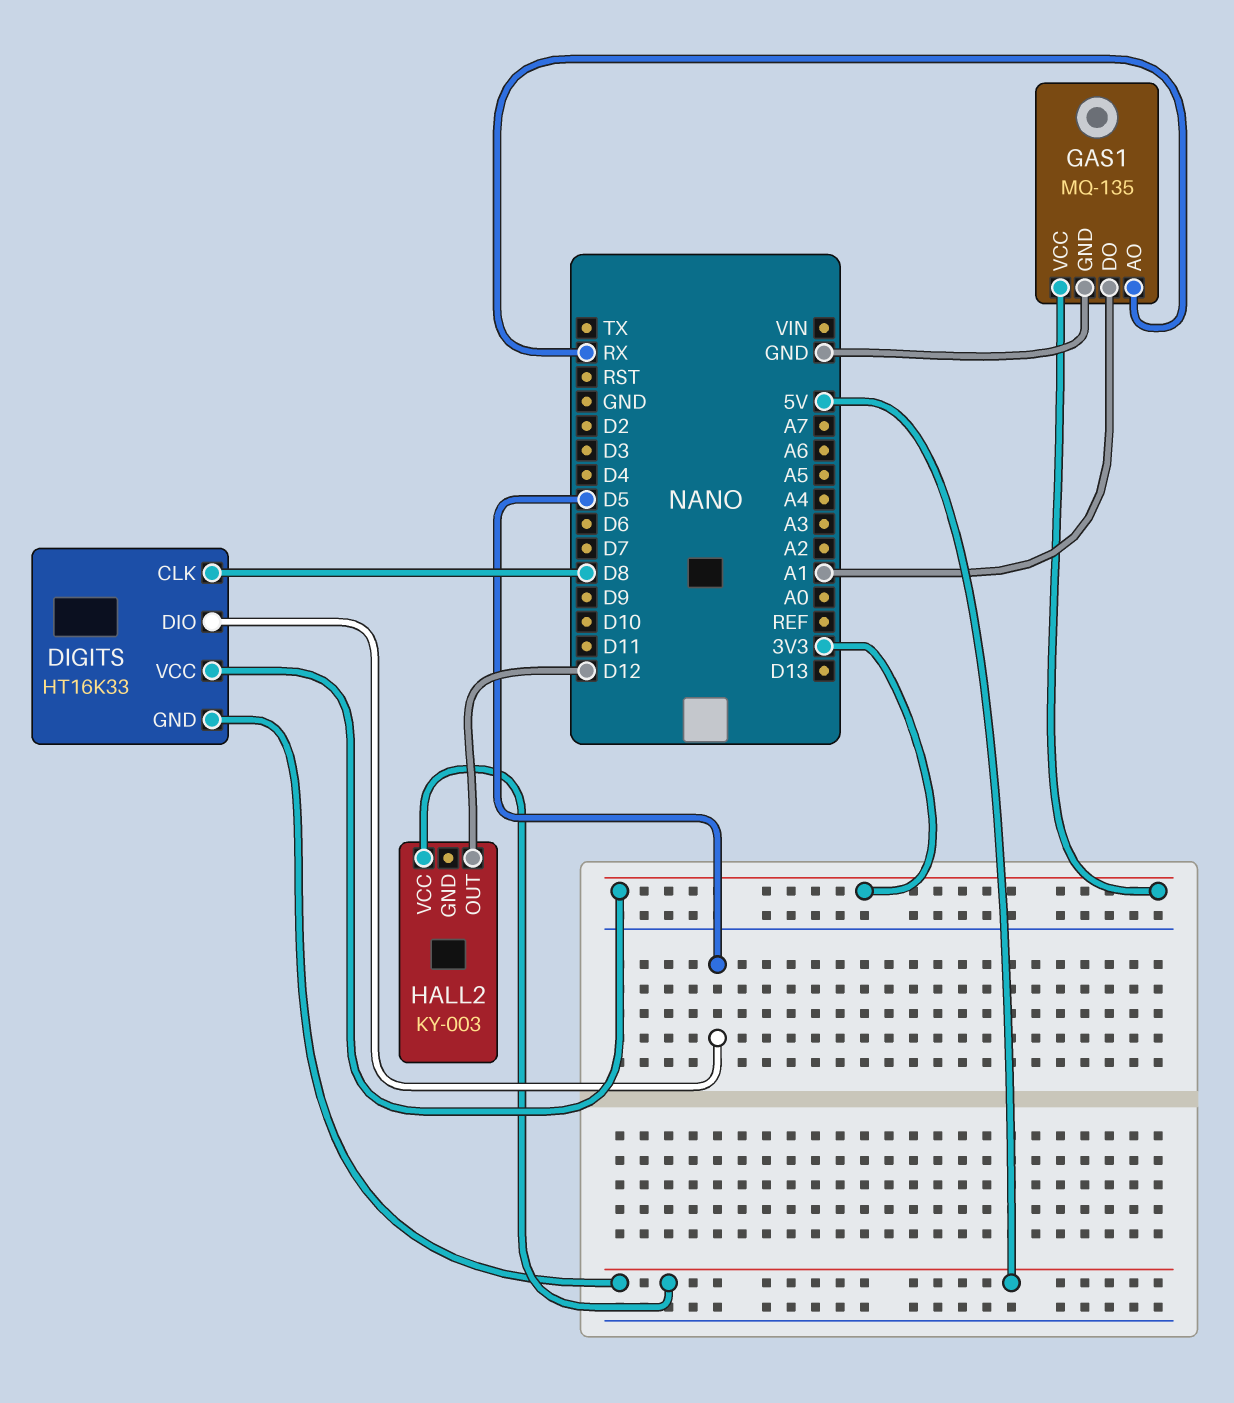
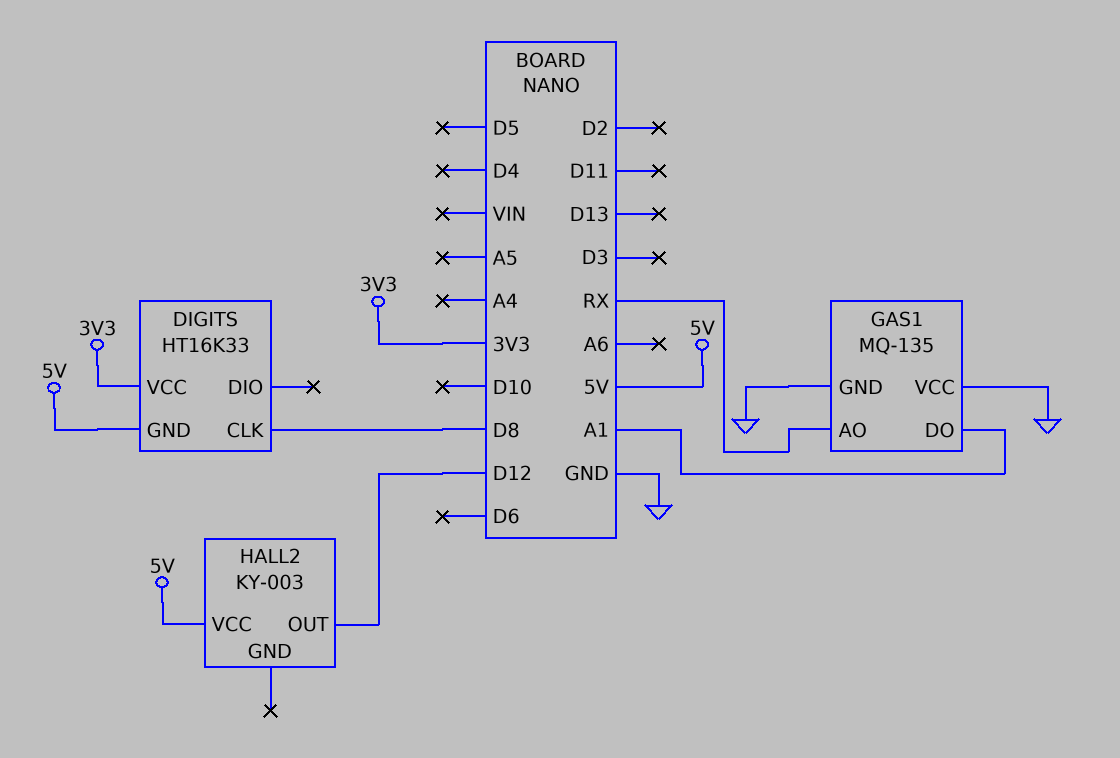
DIGITS pin DIO: D5 -> none
GAS1 pin VCC: 3V3 -> GND

